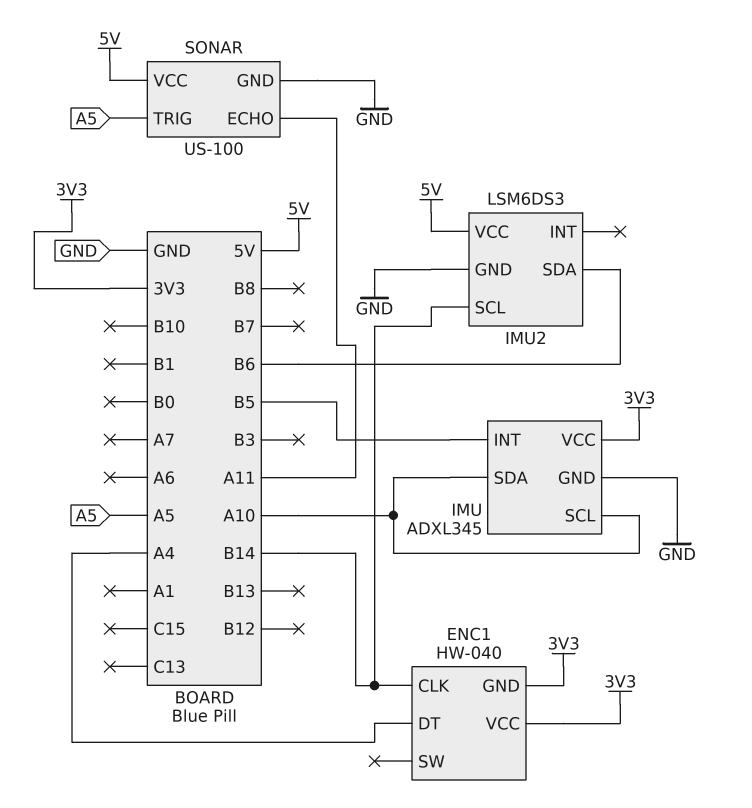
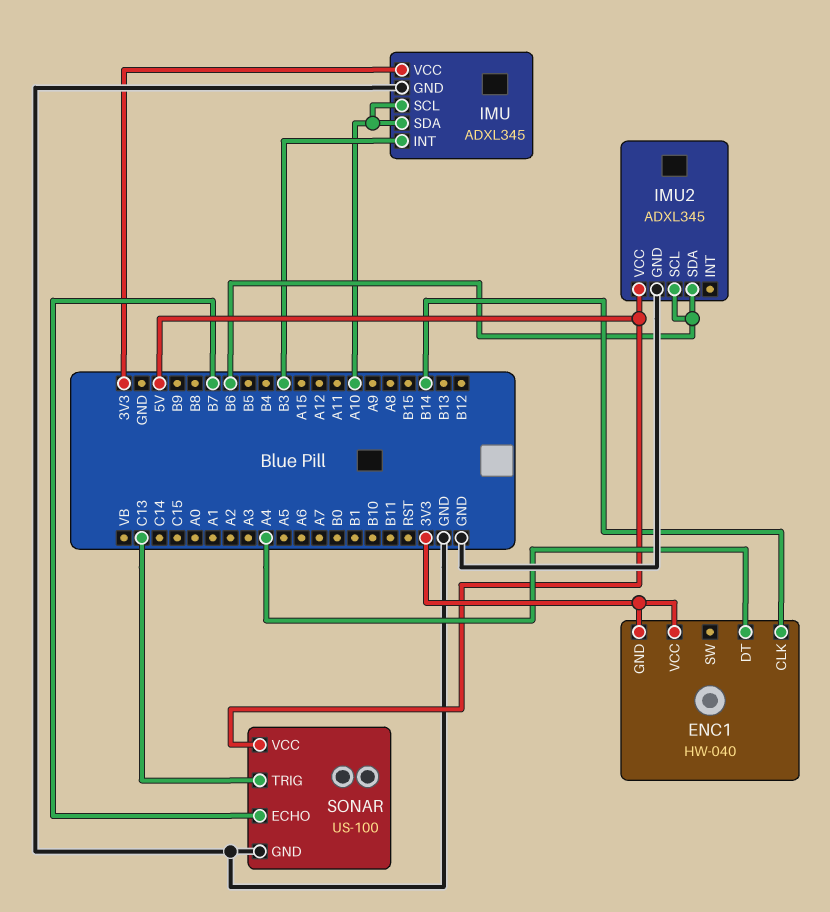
IMU pin INT: B5 -> B3
IMU2: LSM6DS3 -> ADXL345
IMU2 pin SCL: B14 -> B6
SONAR pin ECHO: A11 -> B7
SONAR pin TRIG: A5 -> C13

